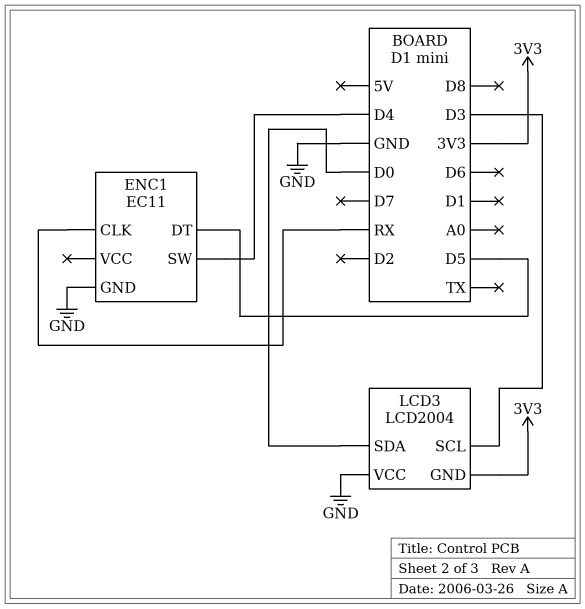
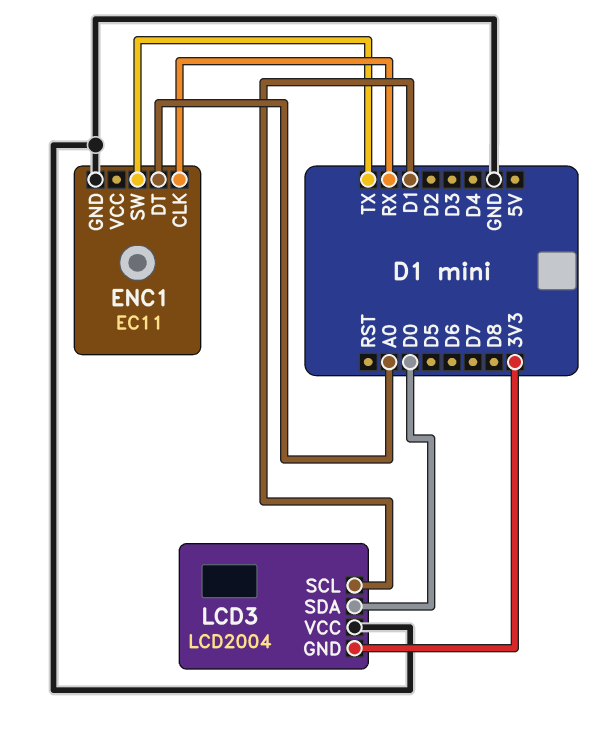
ENC1 pin DT: D5 -> A0
ENC1 pin SW: D4 -> TX
LCD3 pin SCL: D3 -> D1

